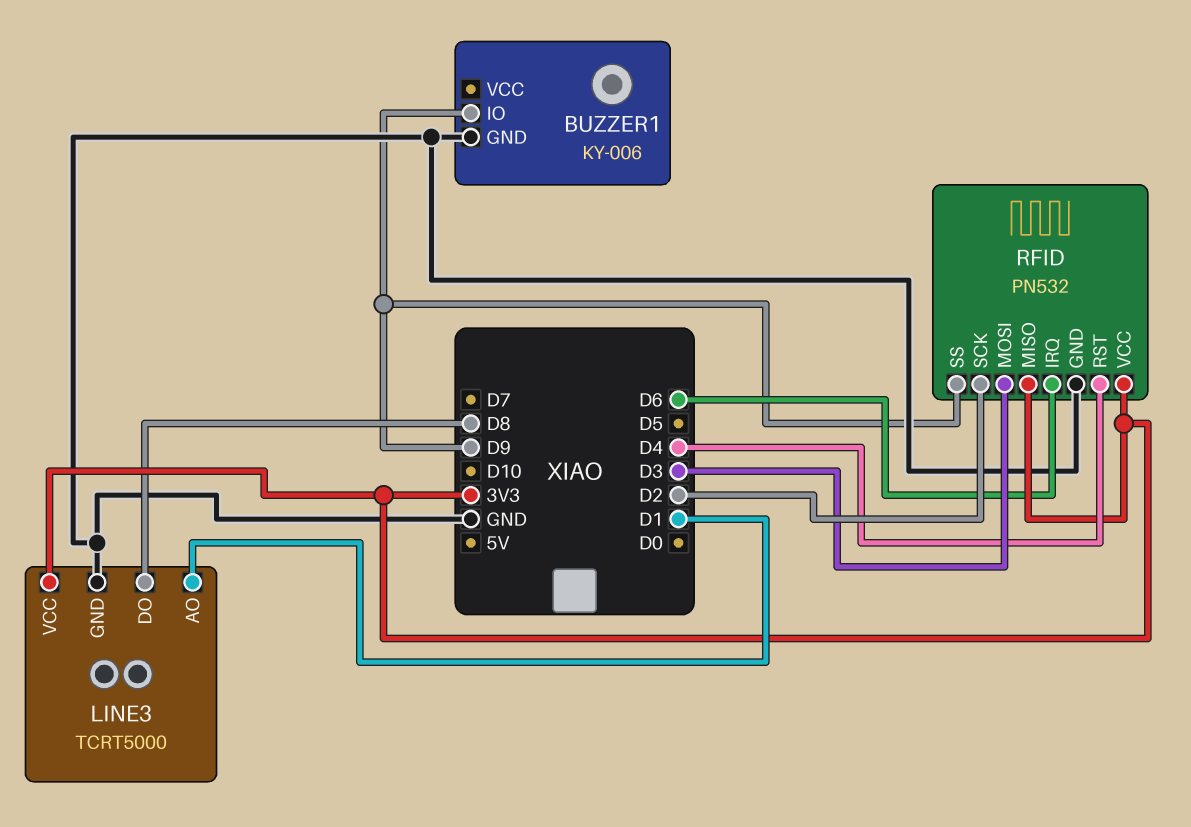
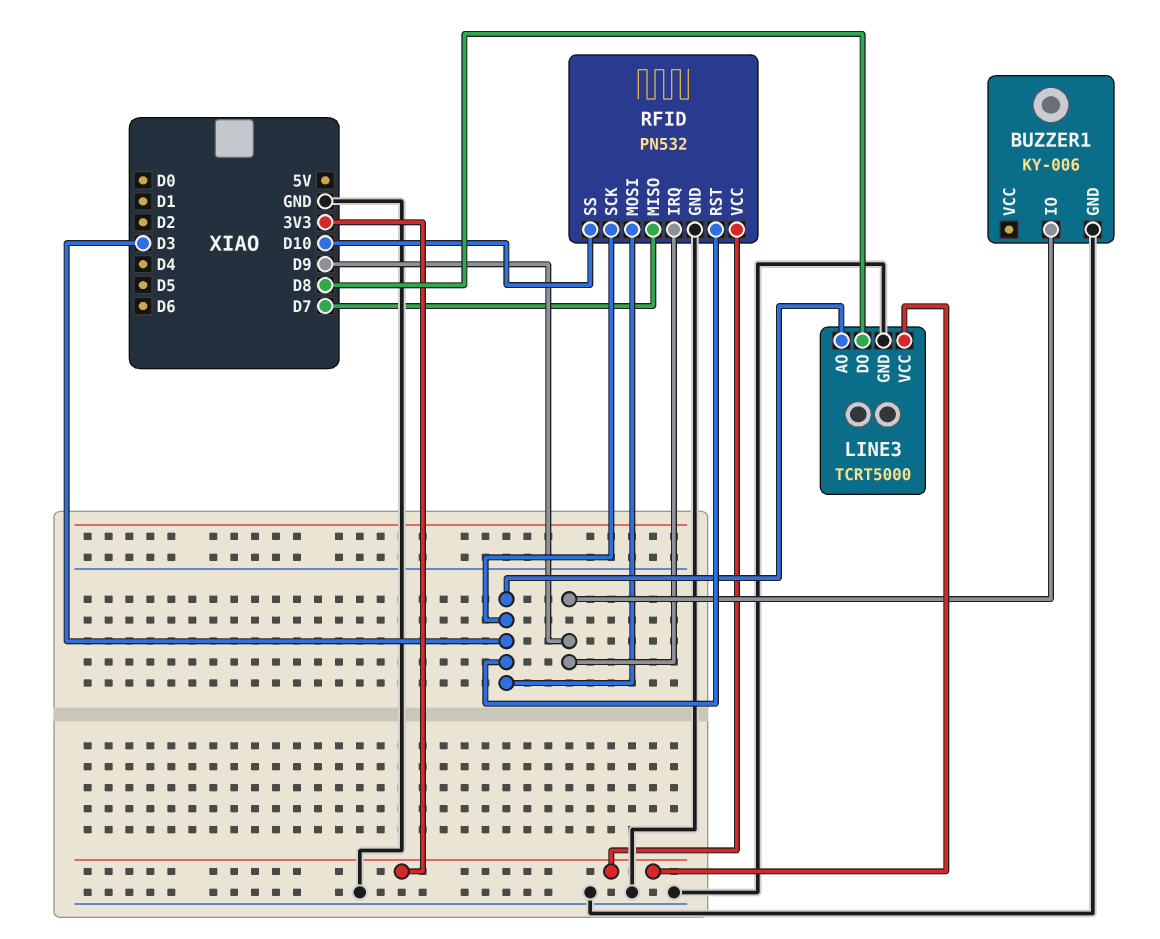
LINE3 pin AO: D1 -> D3
RFID pin IRQ: D6 -> D9
RFID pin MISO: 3V3 -> D7
RFID pin RST: D4 -> D3
RFID pin SCK: D2 -> D3
RFID pin SS: D9 -> D10

